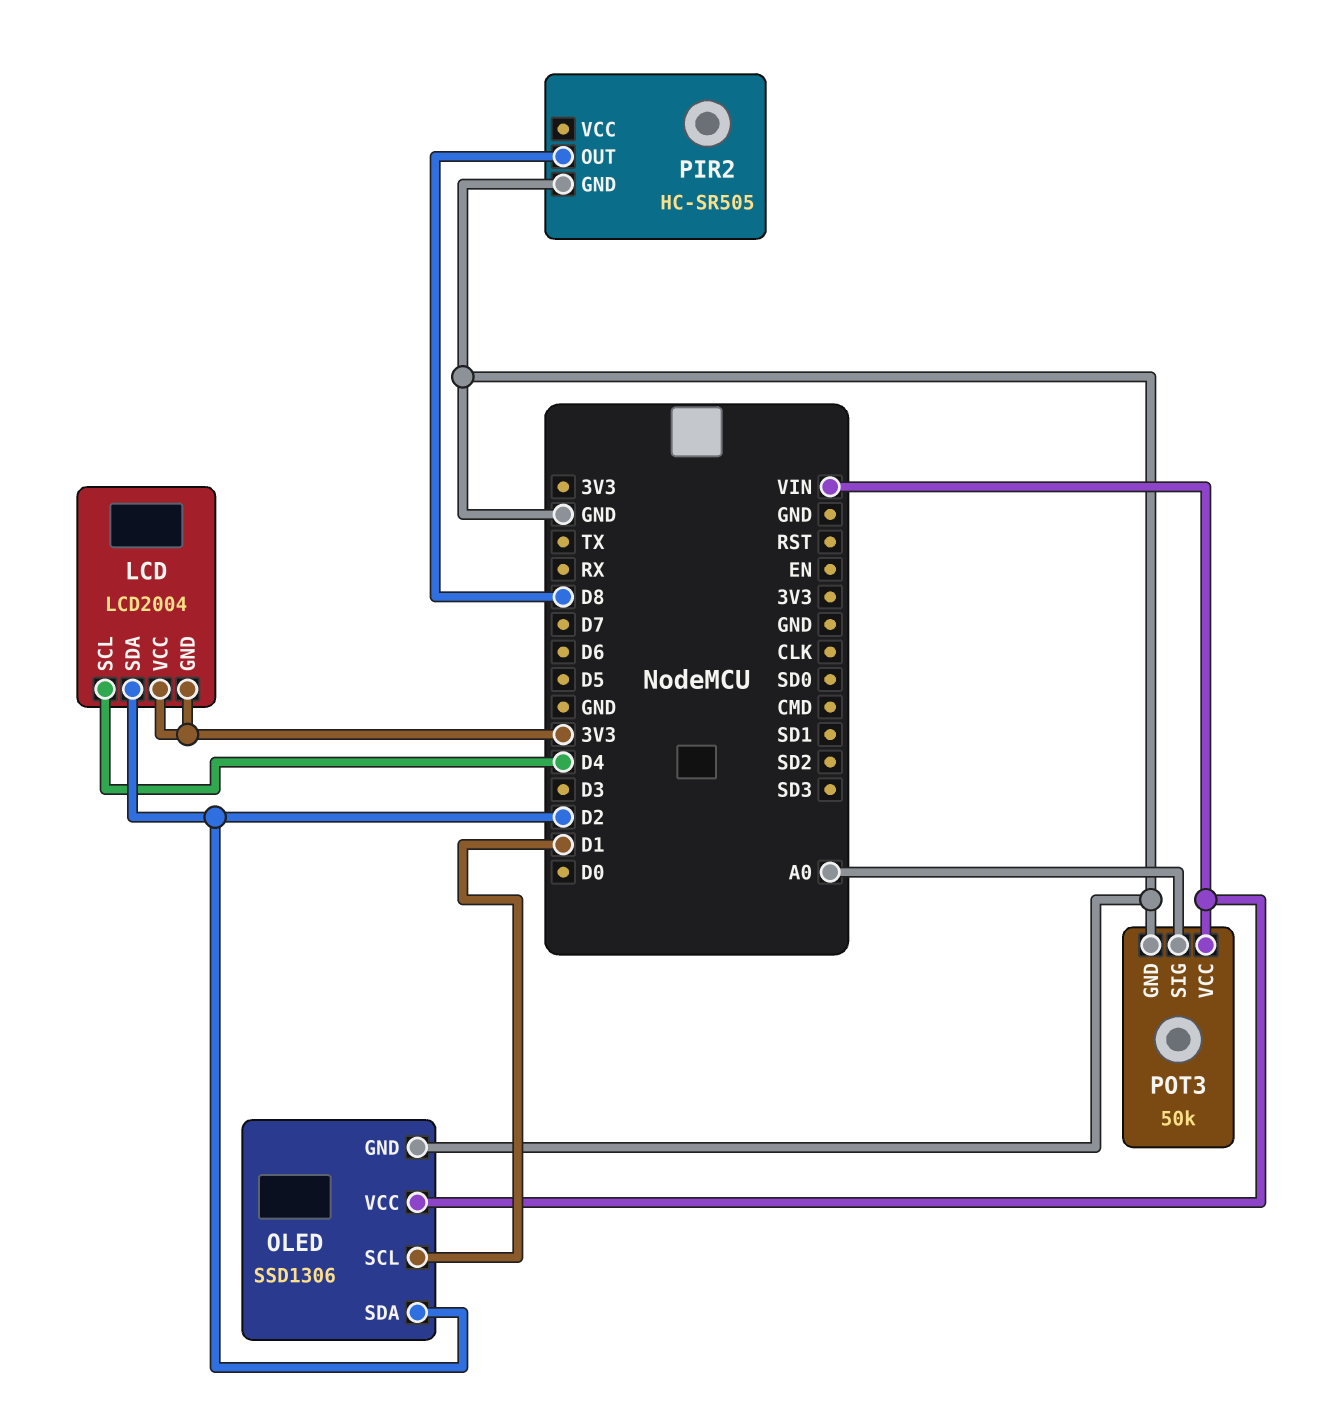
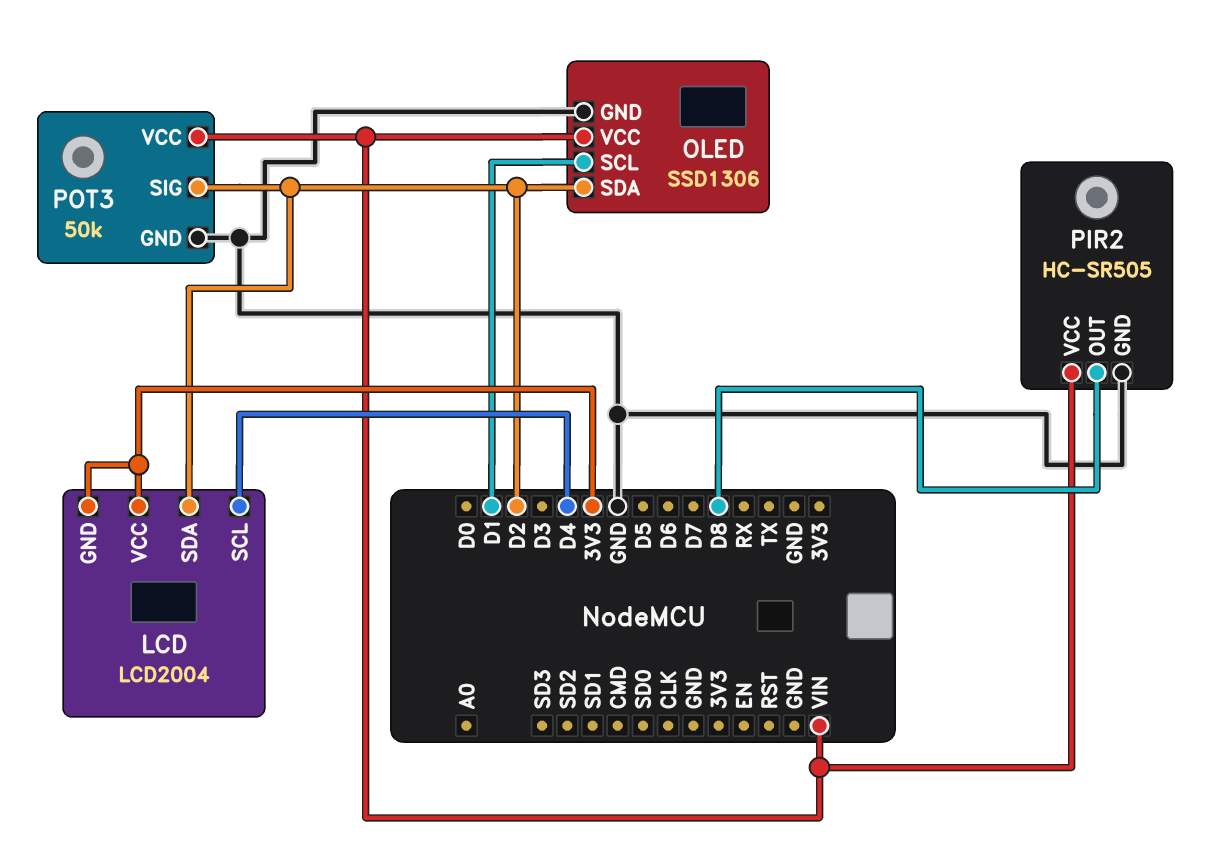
PIR2 pin VCC: none -> VIN
POT3 pin SIG: A0 -> D2

